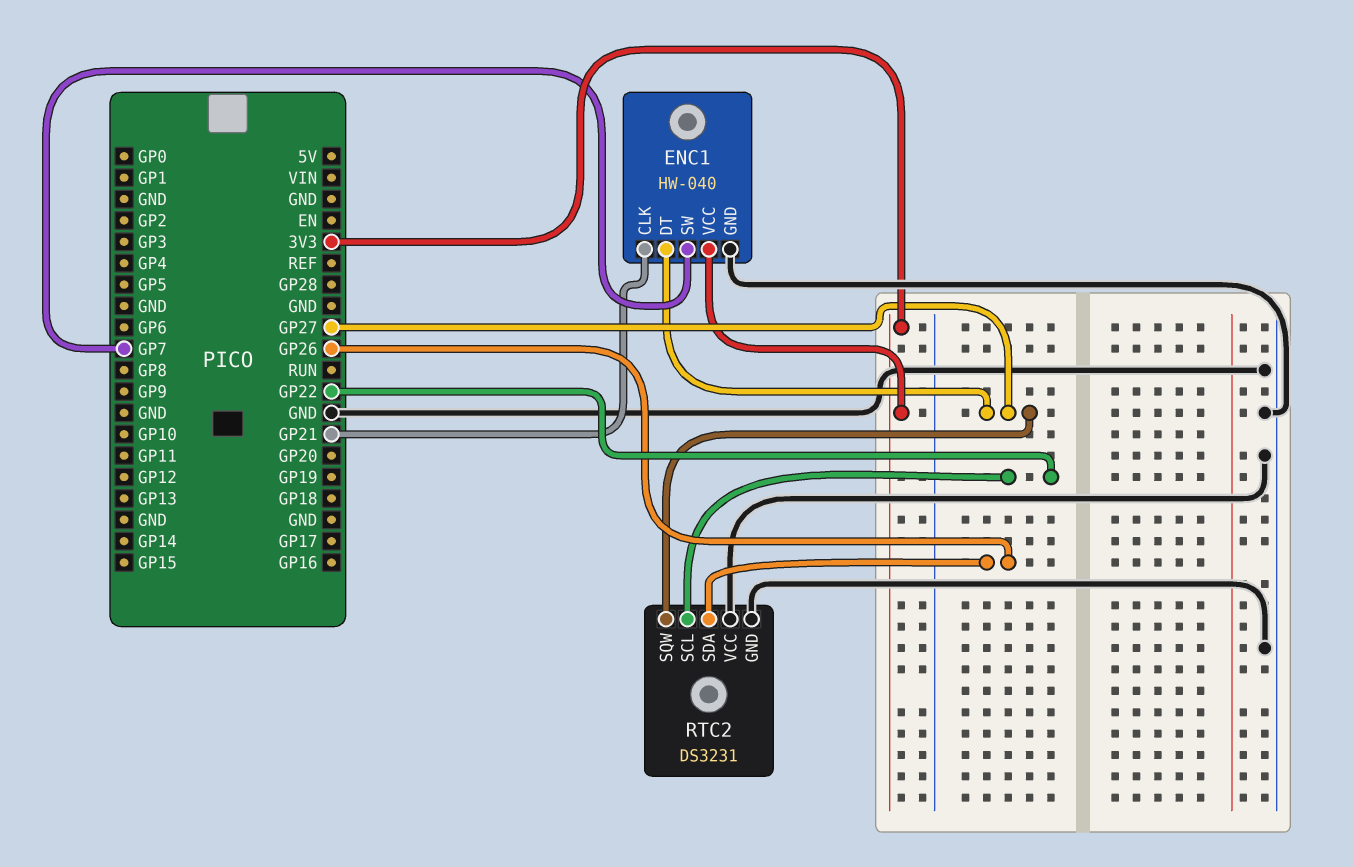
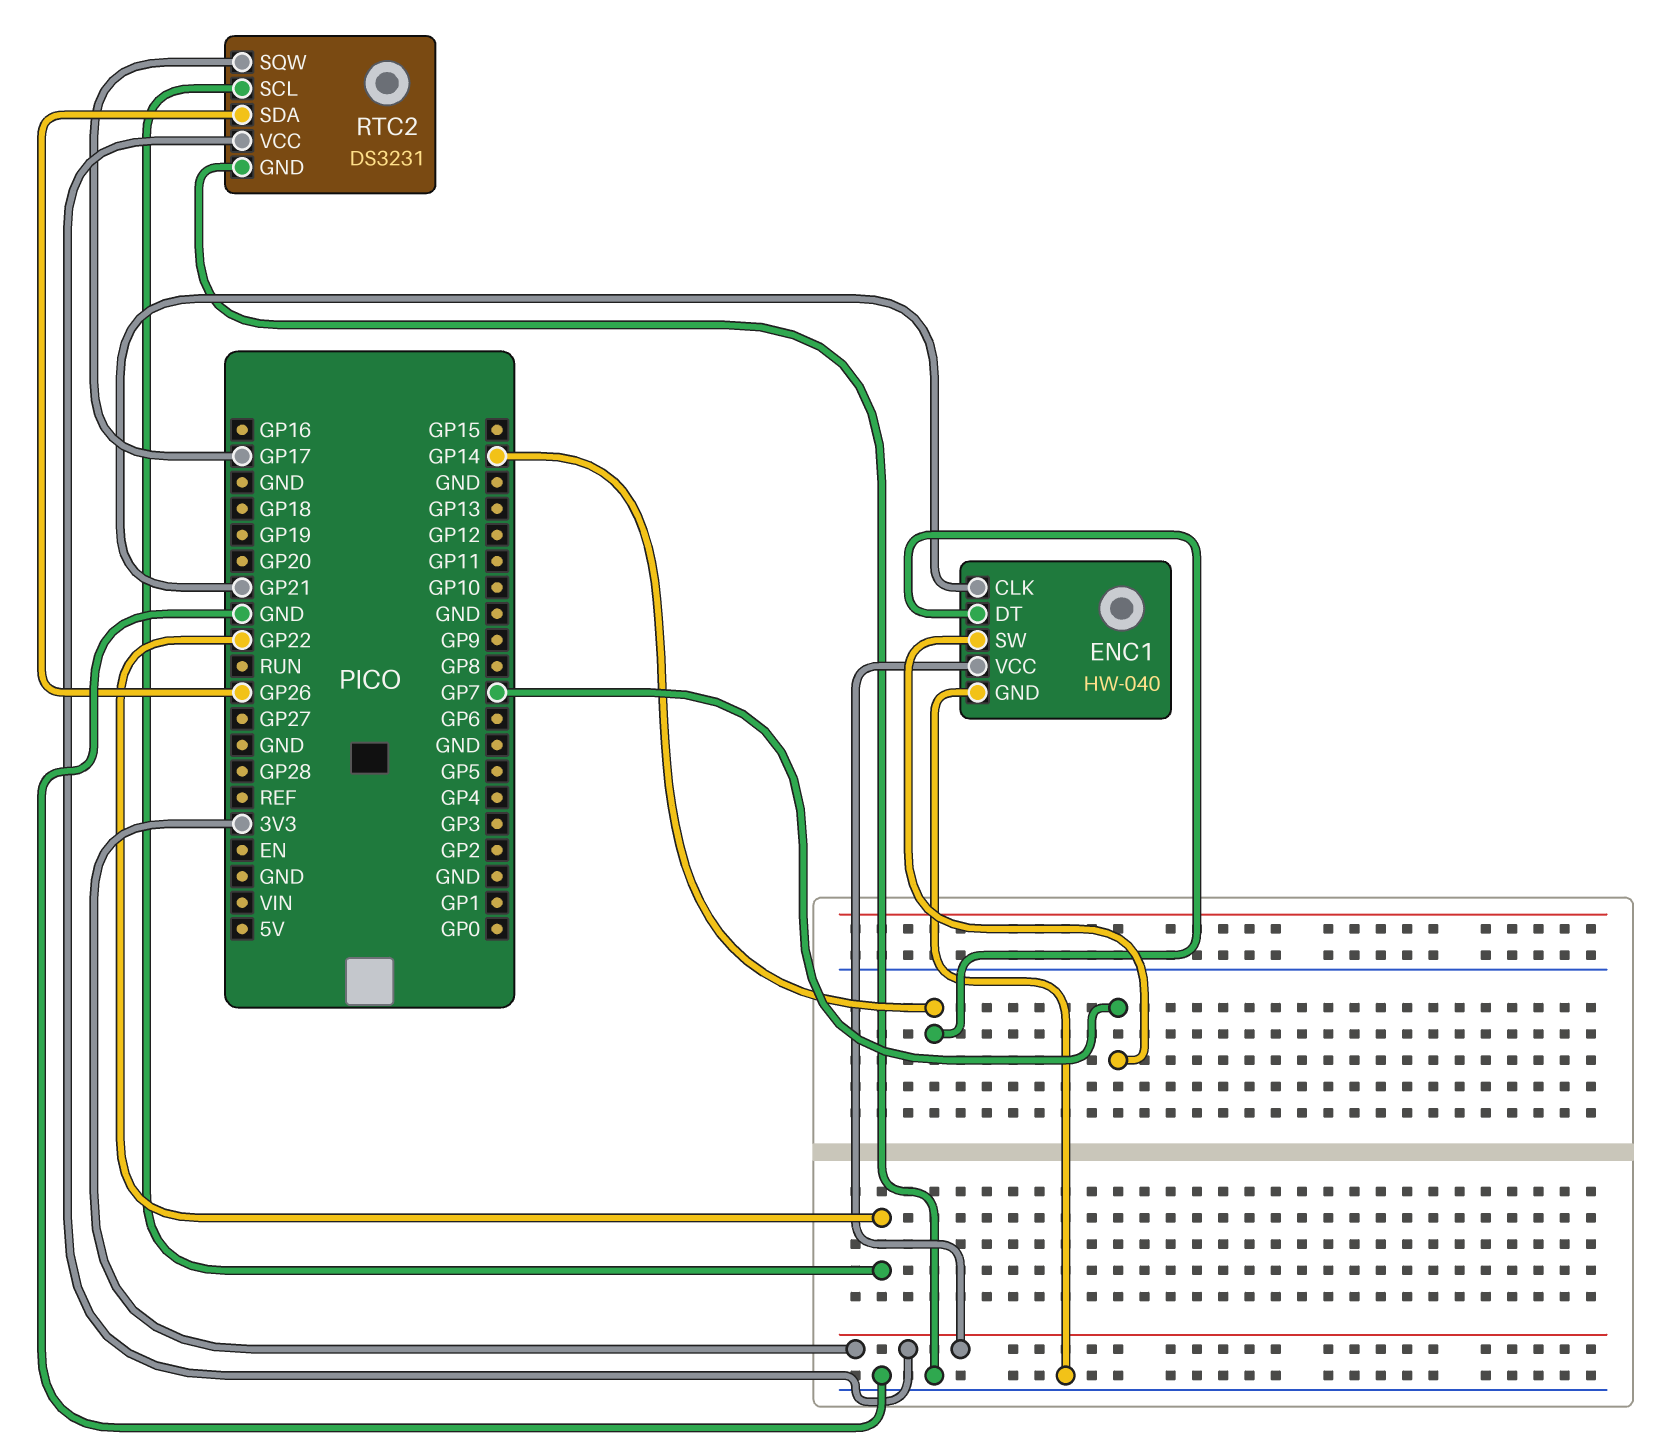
ENC1 pin DT: GP27 -> GP14
RTC2 pin SQW: GP27 -> GP17
RTC2 pin VCC: GND -> 3V3

